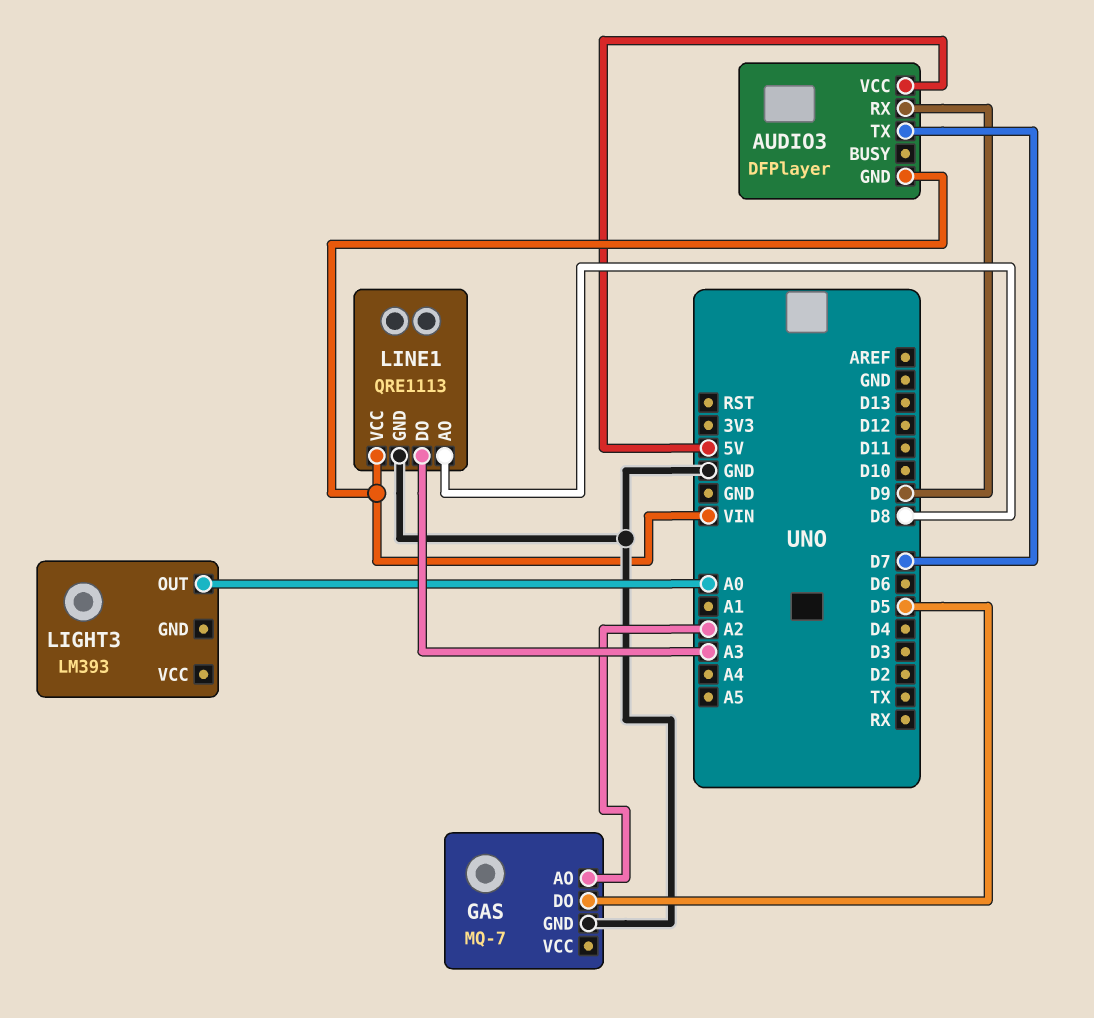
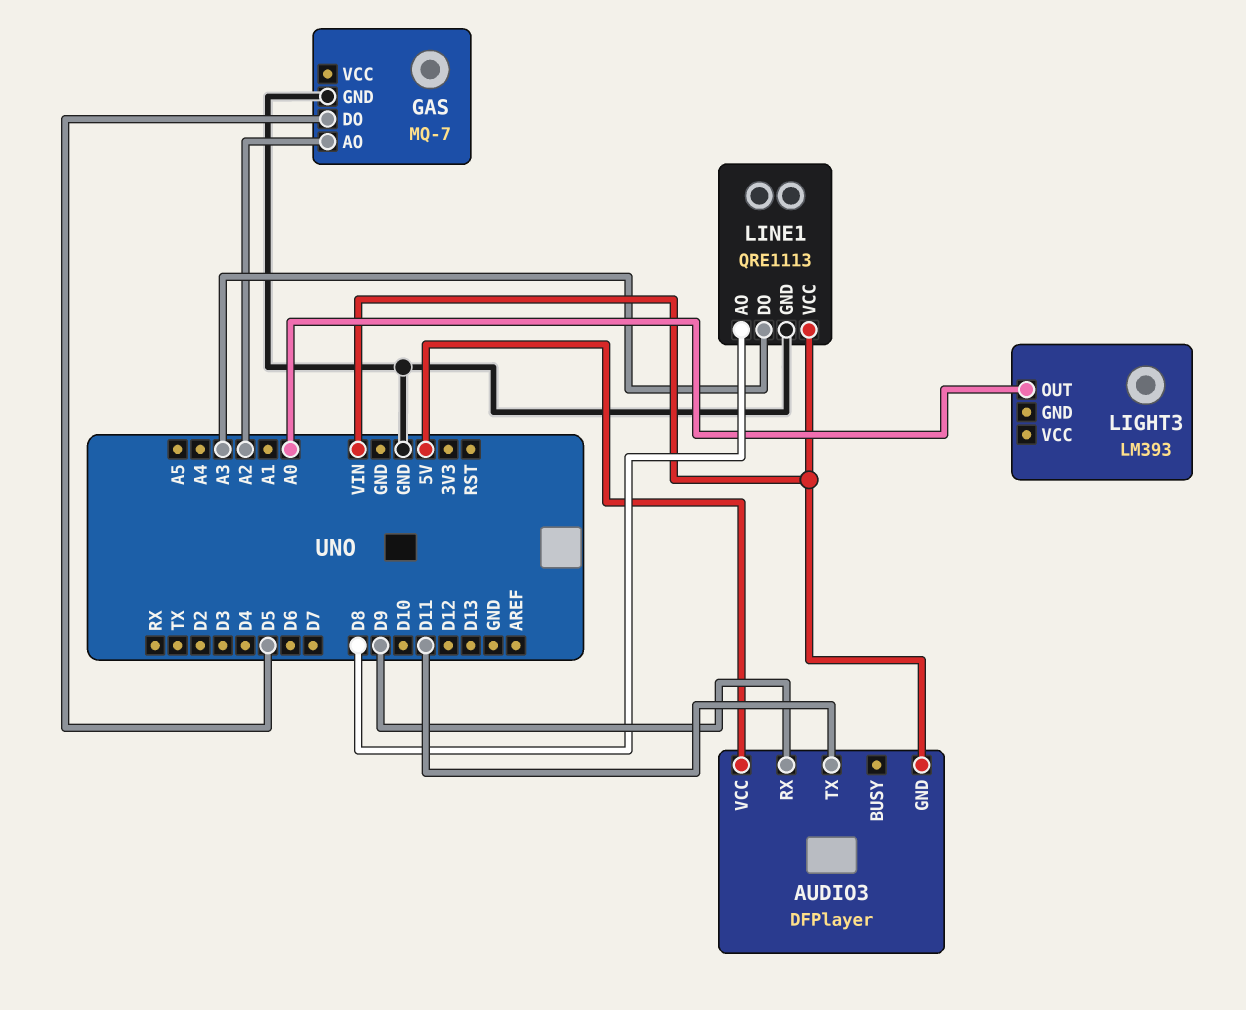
AUDIO3 pin TX: D7 -> D11

